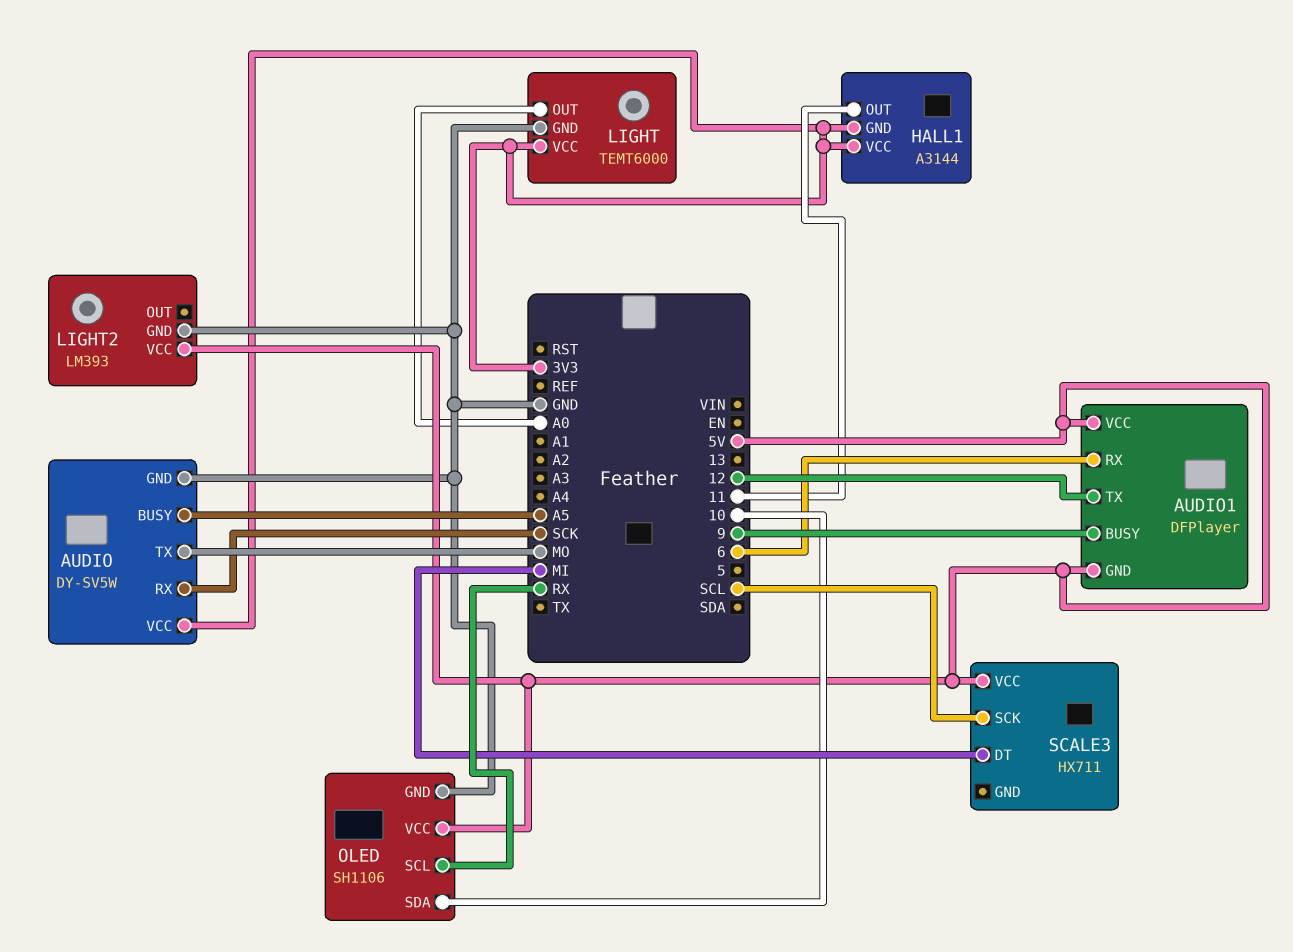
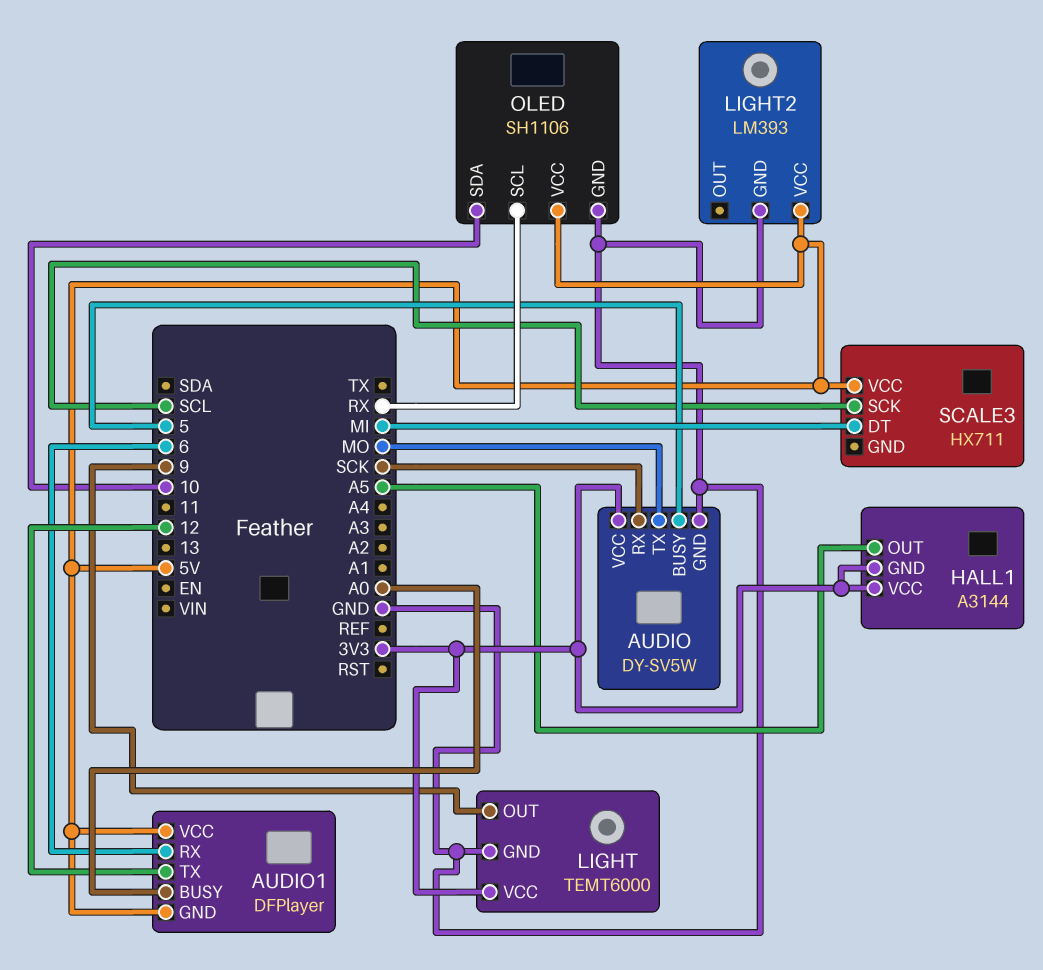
AUDIO pin BUSY: A5 -> 5
AUDIO1 pin BUSY: 9 -> A0
HALL1 pin OUT: 11 -> A5
LIGHT pin OUT: A0 -> 9

